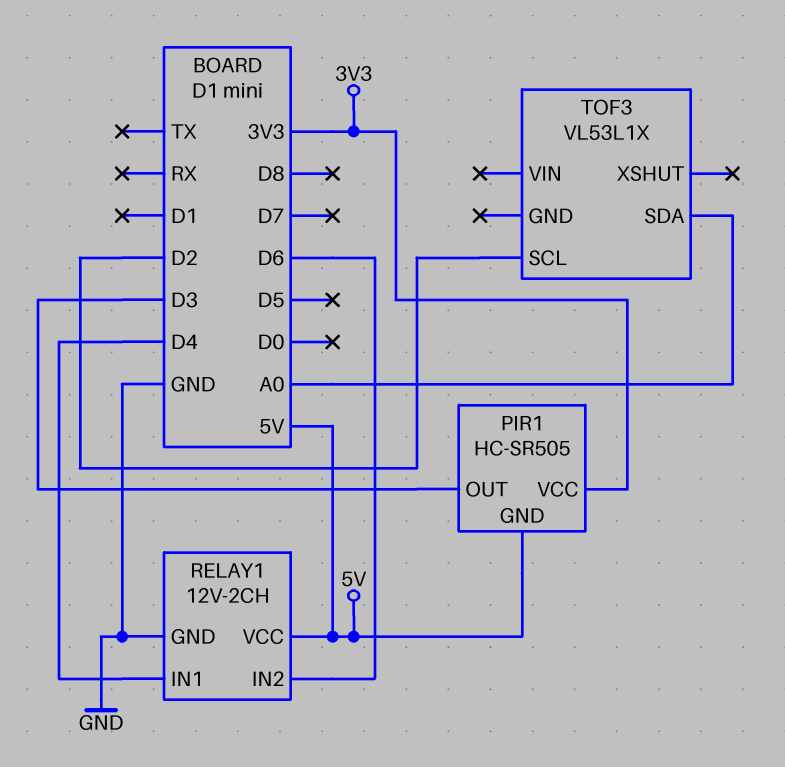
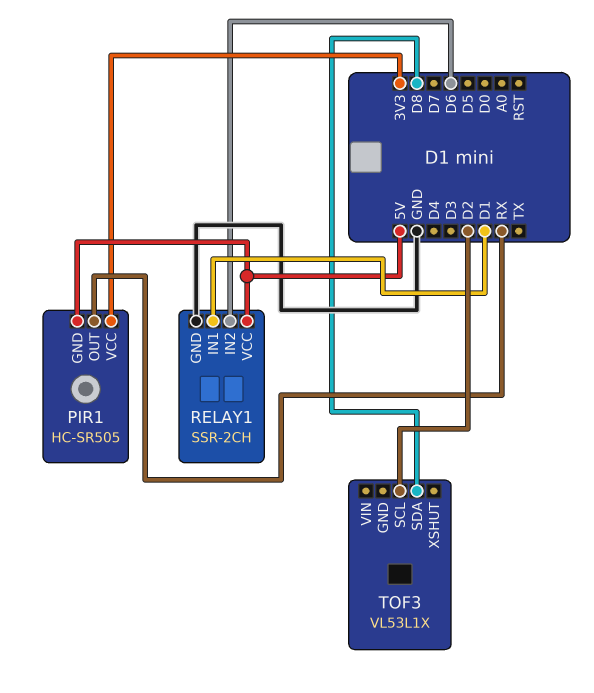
PIR1 pin OUT: D3 -> RX
RELAY1: 12V-2CH -> SSR-2CH
RELAY1 pin IN1: D4 -> D1
TOF3 pin SDA: A0 -> D8

